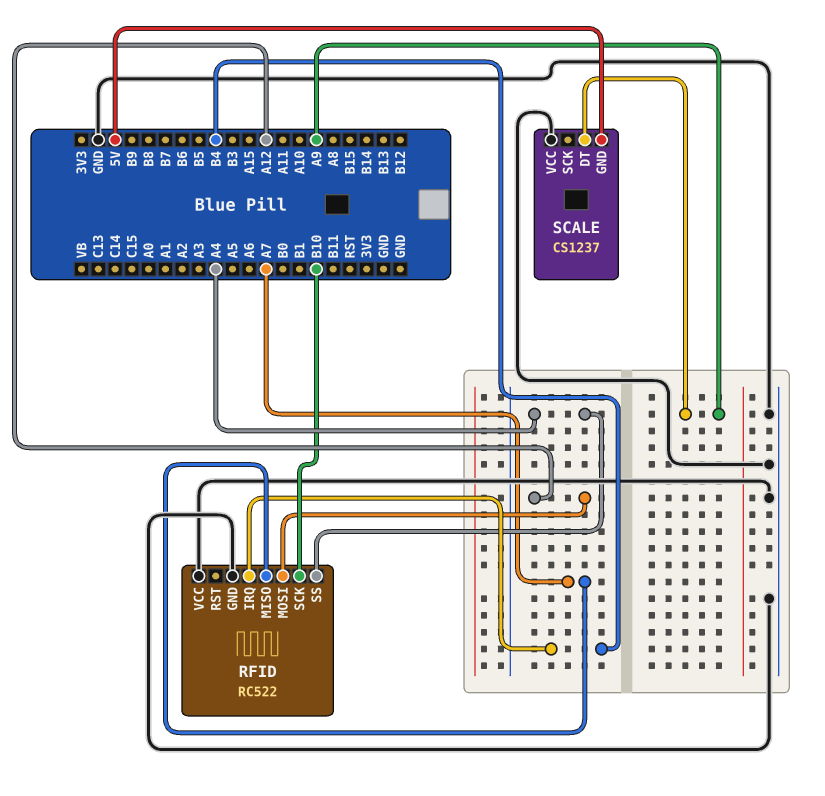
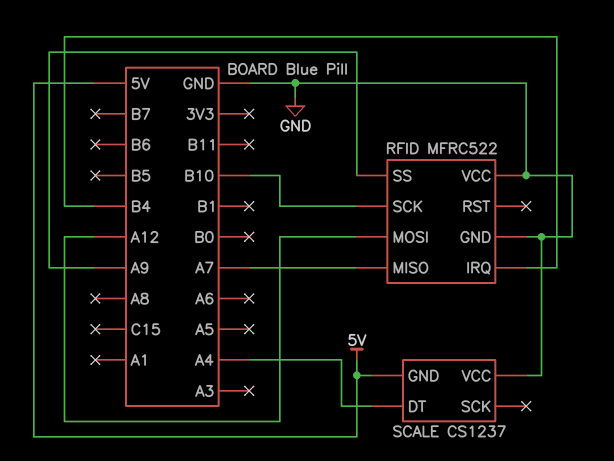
RFID: RC522 -> MFRC522
RFID pin SS: A4 -> A9
SCALE pin DT: A9 -> A4

